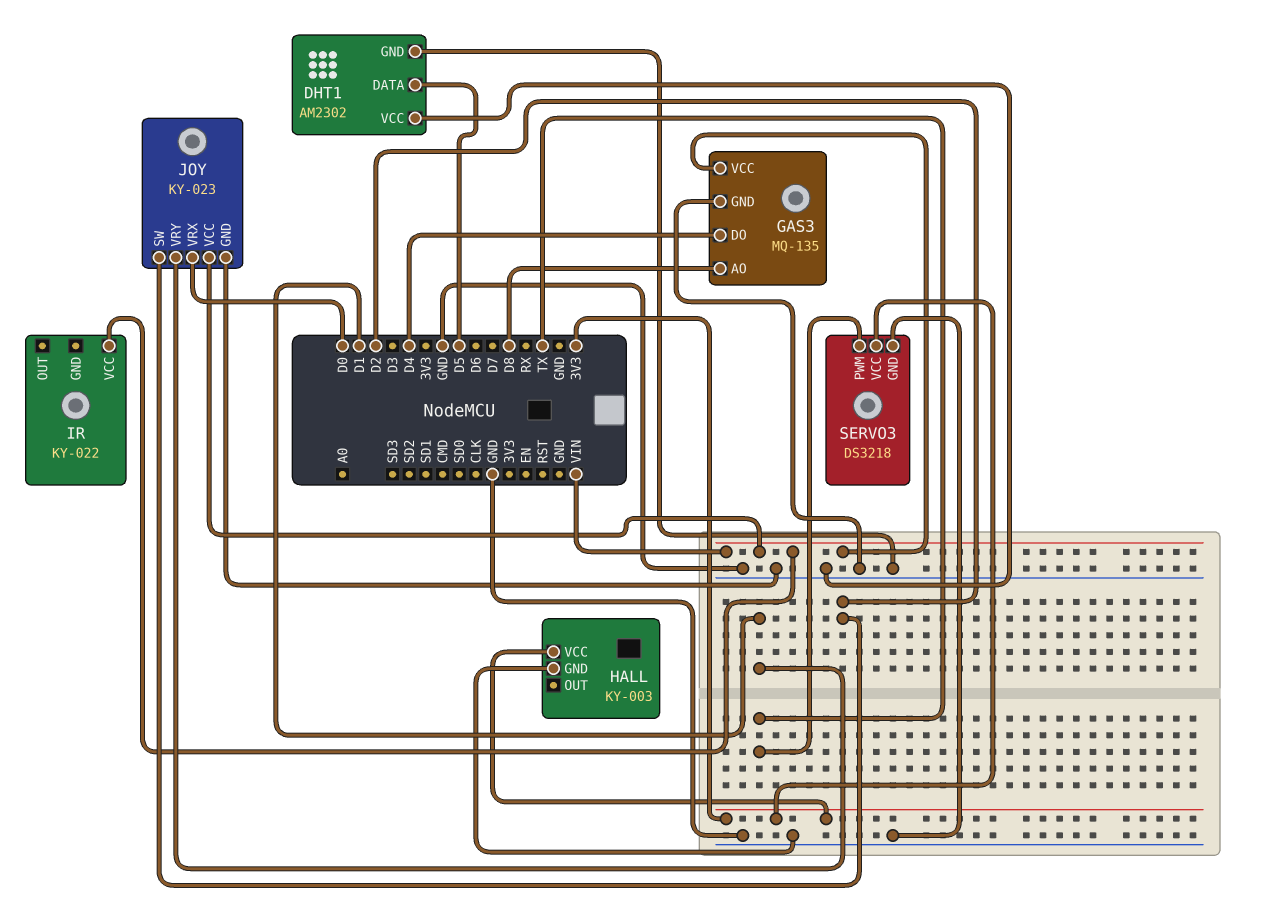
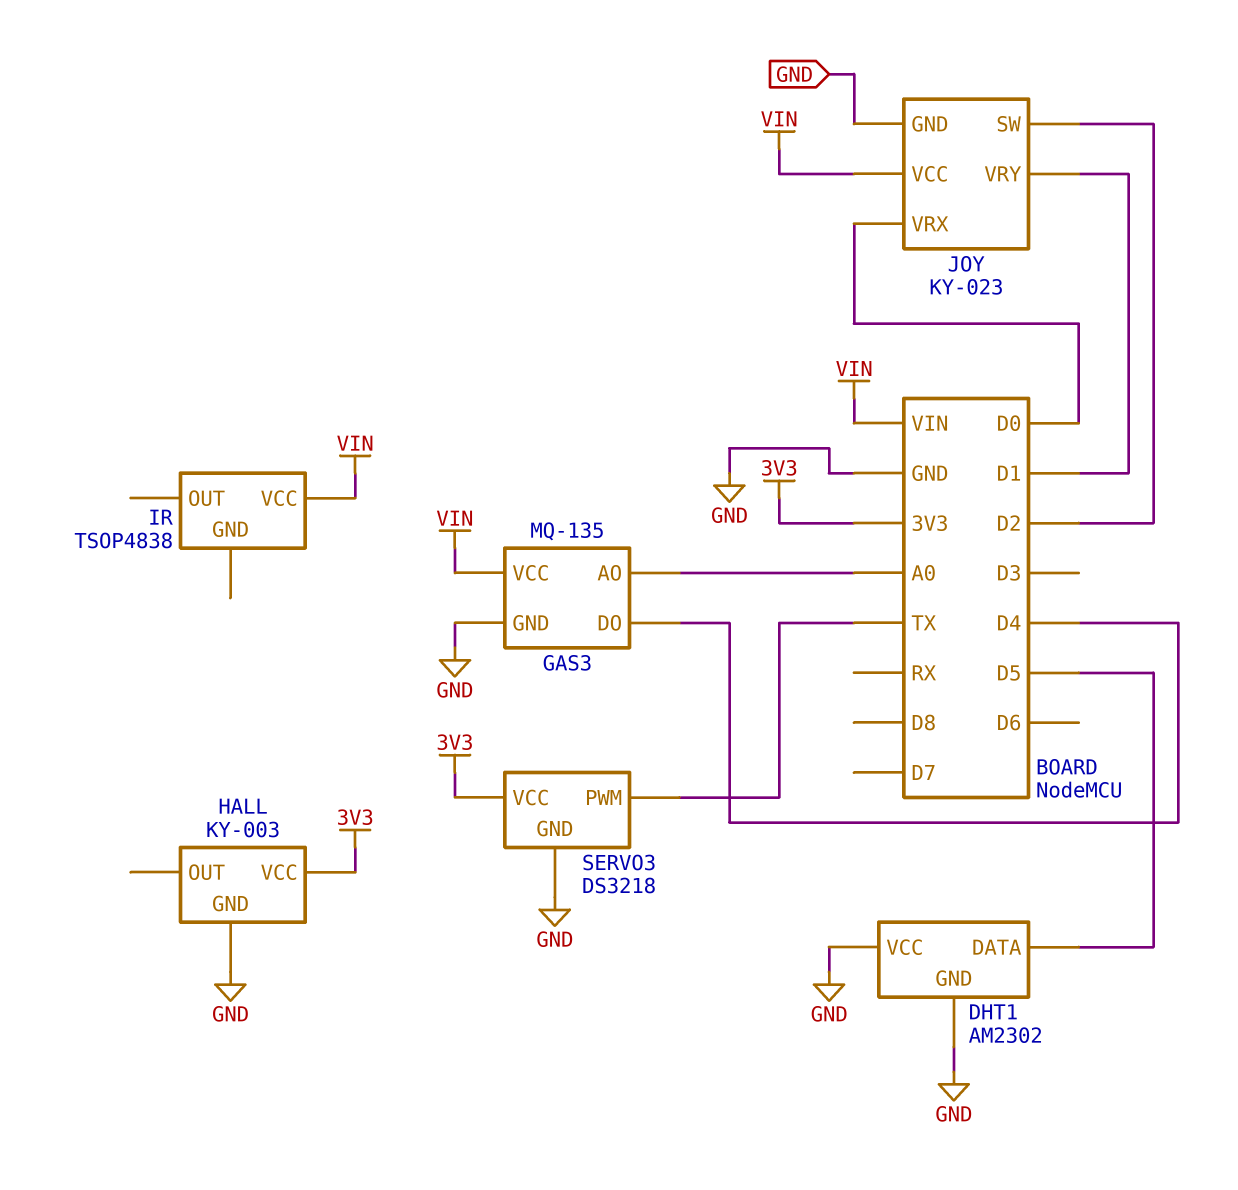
GAS3 pin AO: D8 -> A0
IR: KY-022 -> TSOP4838

